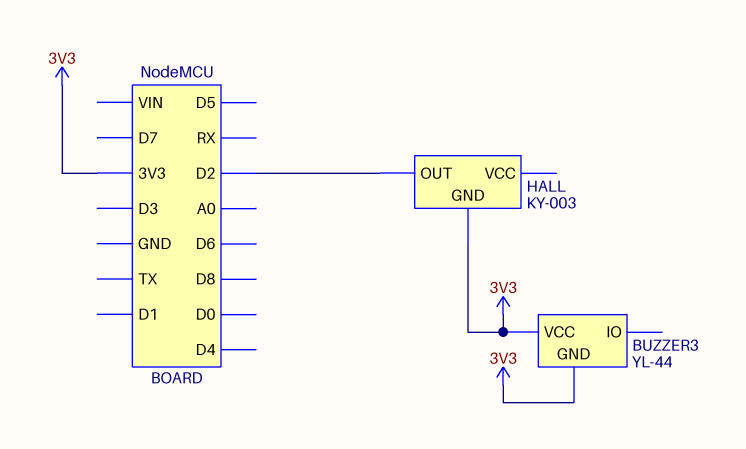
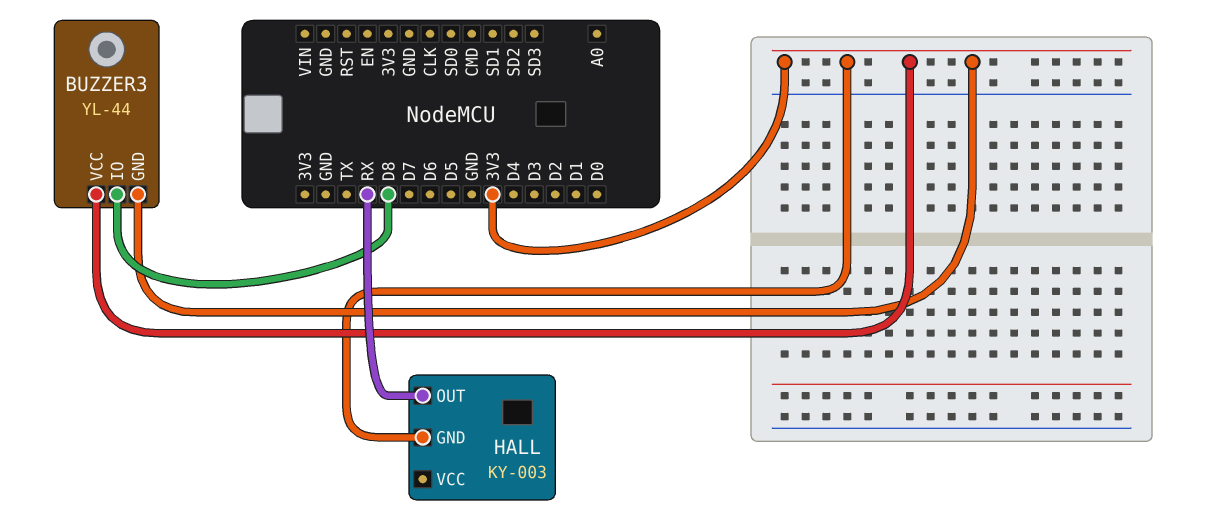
BUZZER3 pin IO: none -> D8
HALL pin OUT: D2 -> RX

